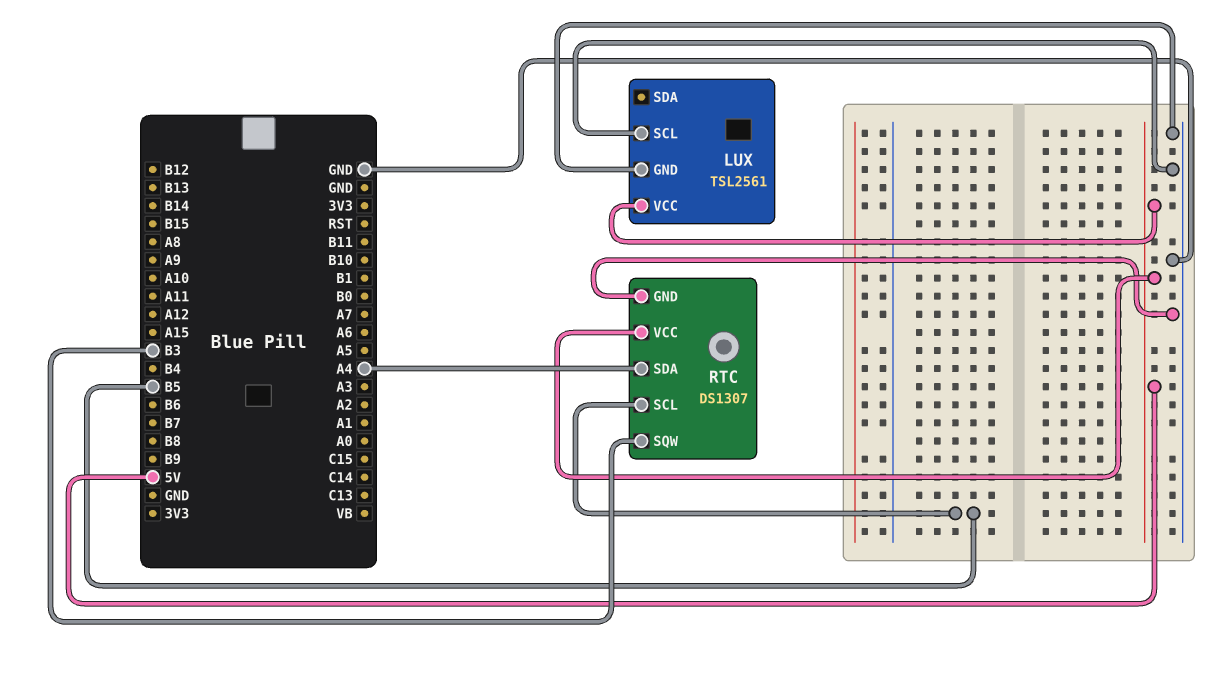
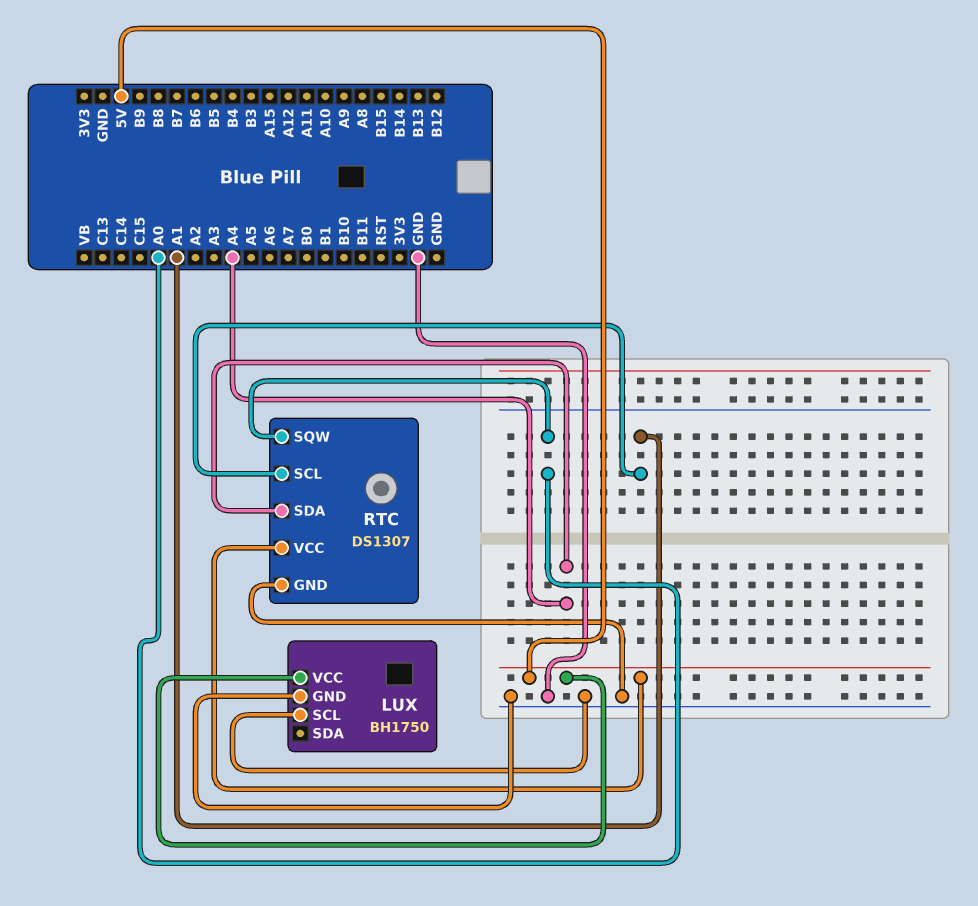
LUX: TSL2561 -> BH1750
RTC pin SCL: B5 -> A1
RTC pin SQW: B3 -> A0

